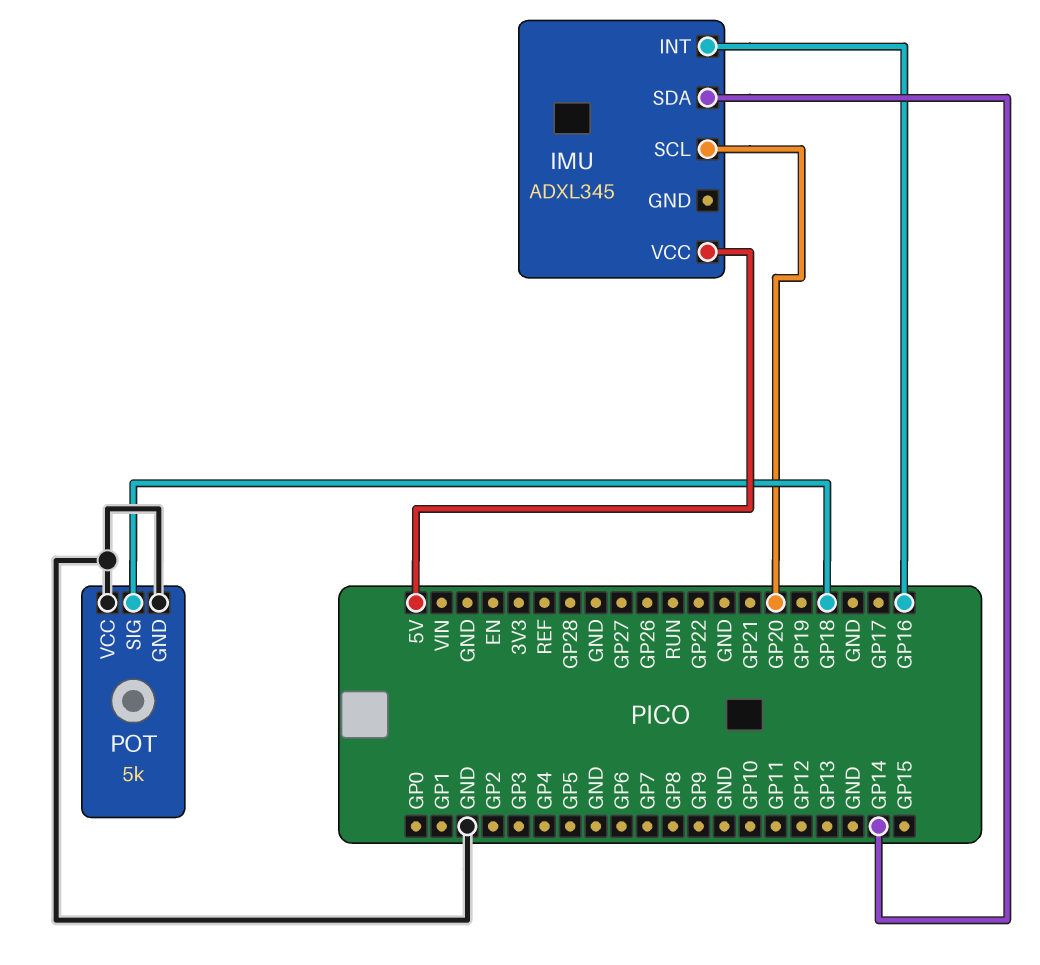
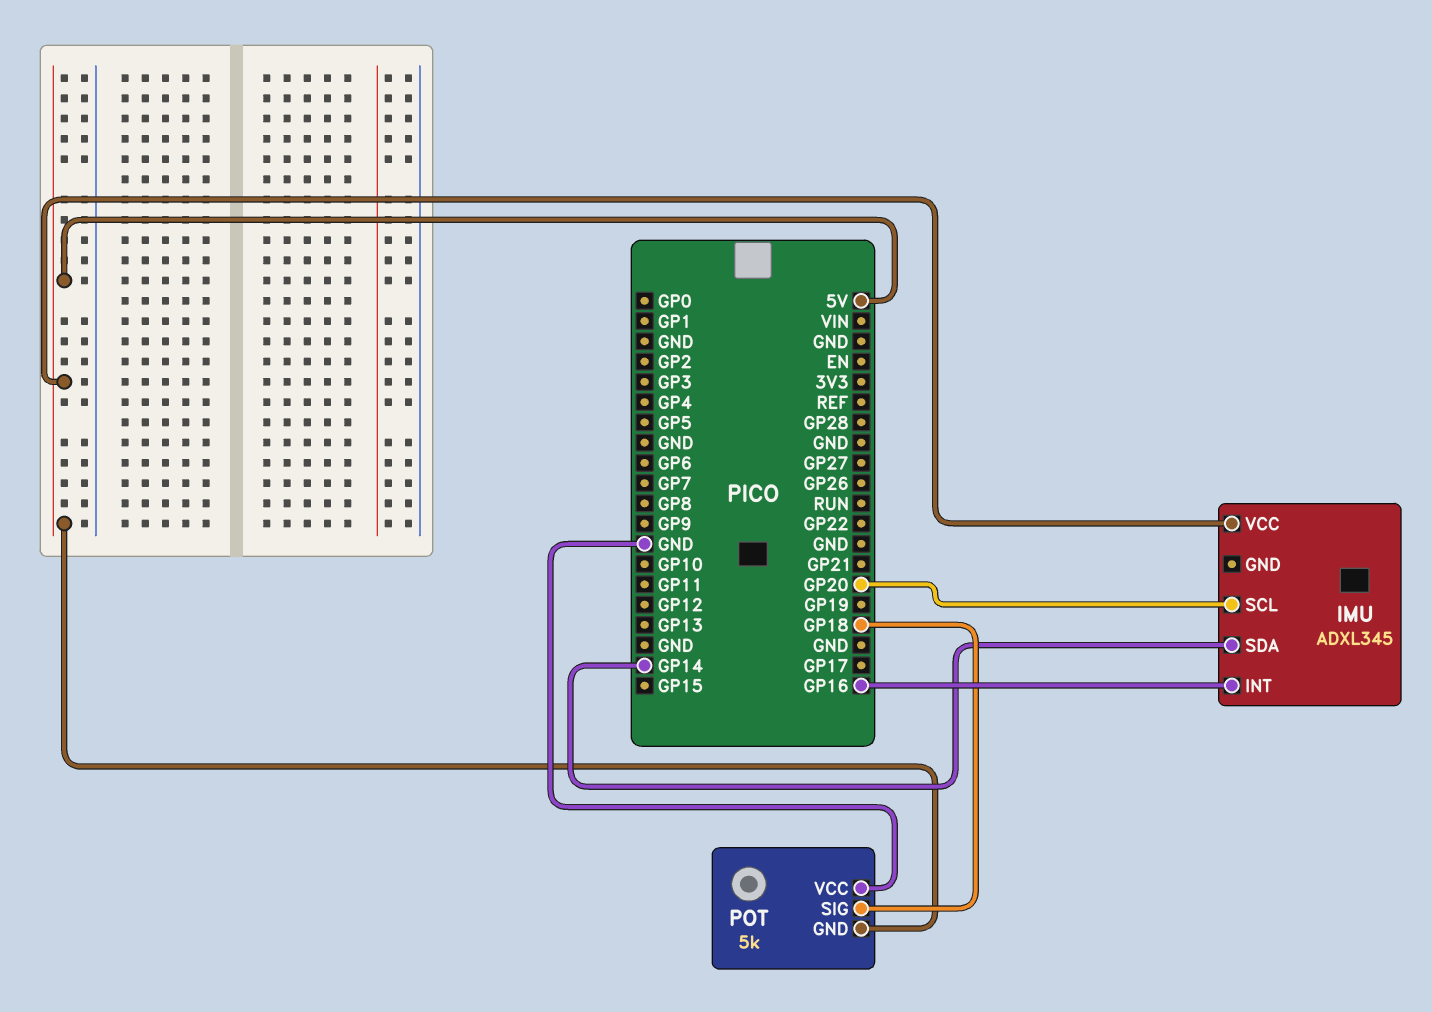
POT pin GND: GND -> 5V

